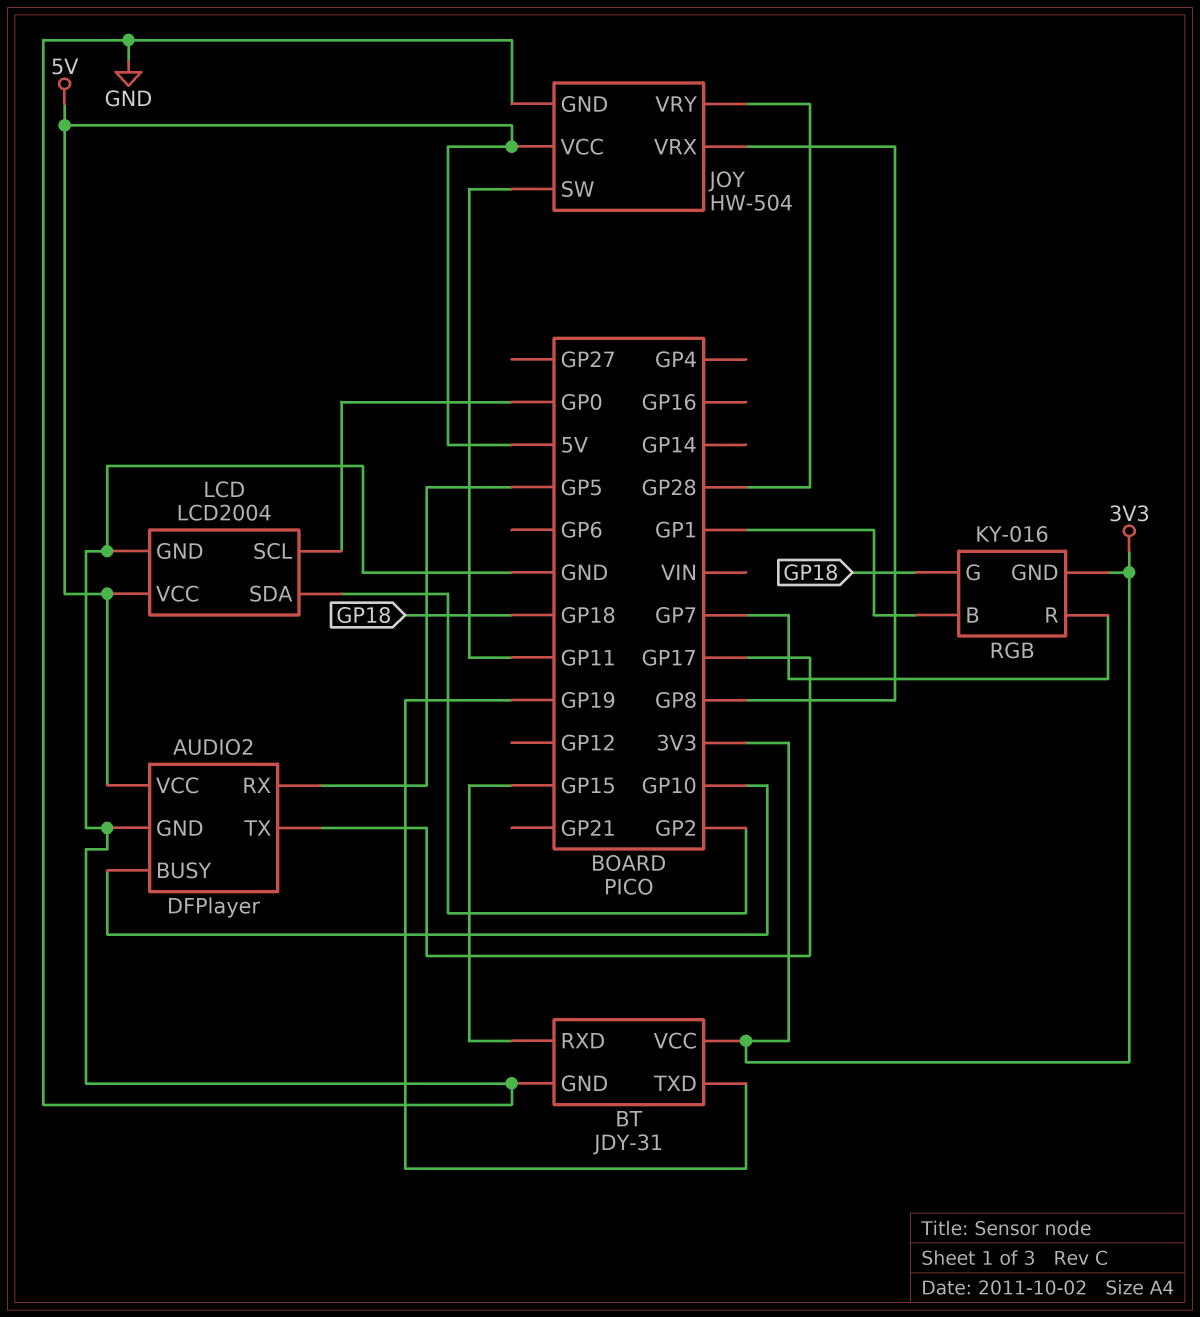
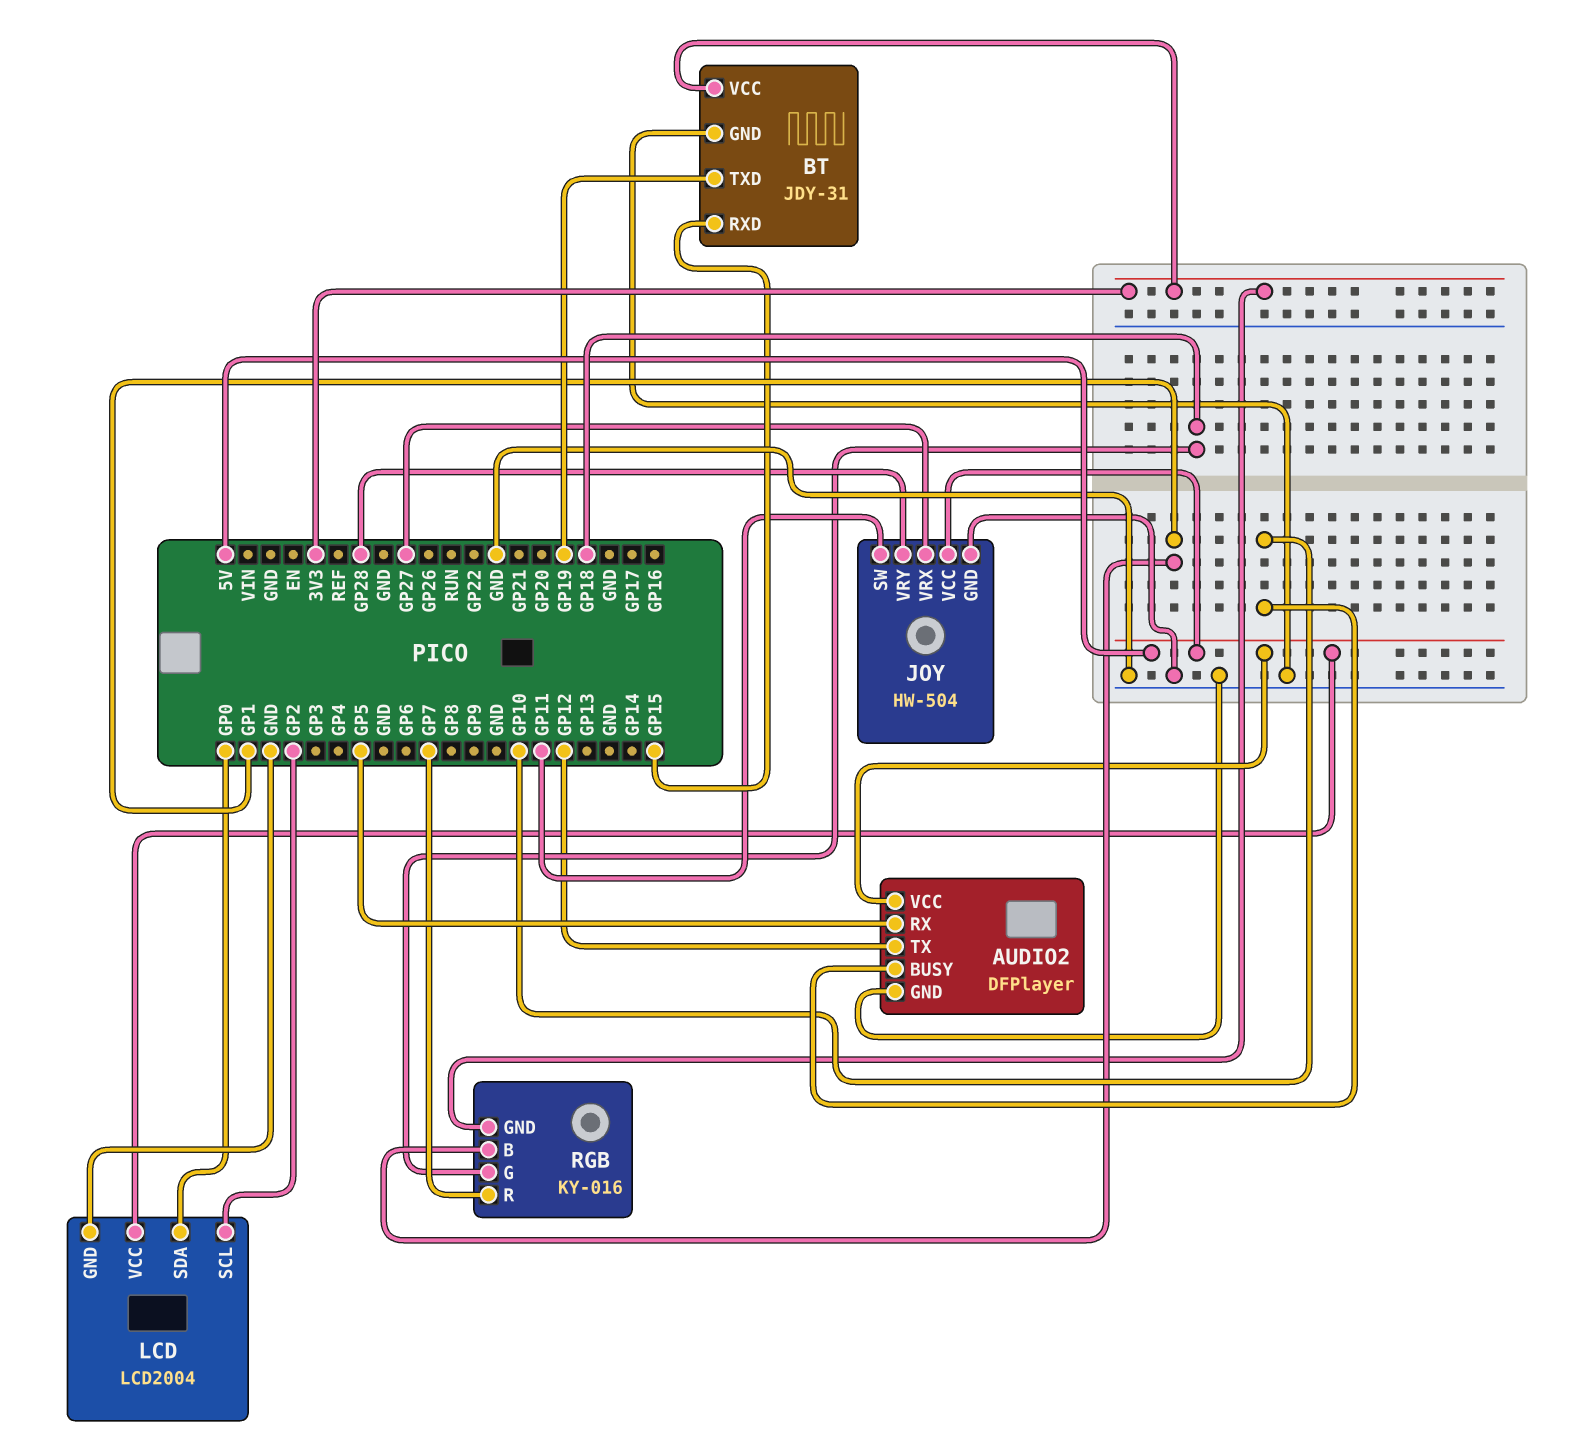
AUDIO2 pin TX: GP17 -> GP12
JOY pin VRX: GP8 -> GP27
LCD pin SCL: GP0 -> GP2
LCD pin SDA: GP2 -> GP0

